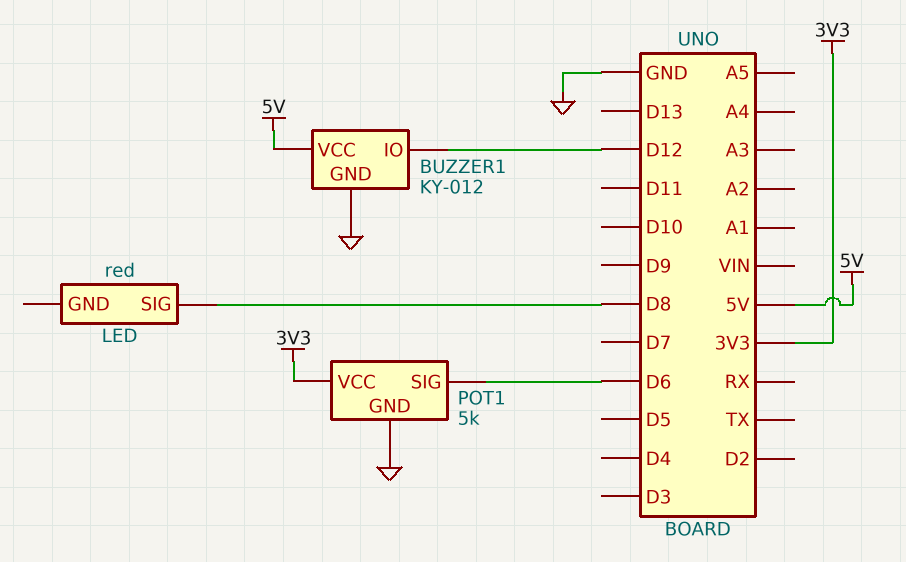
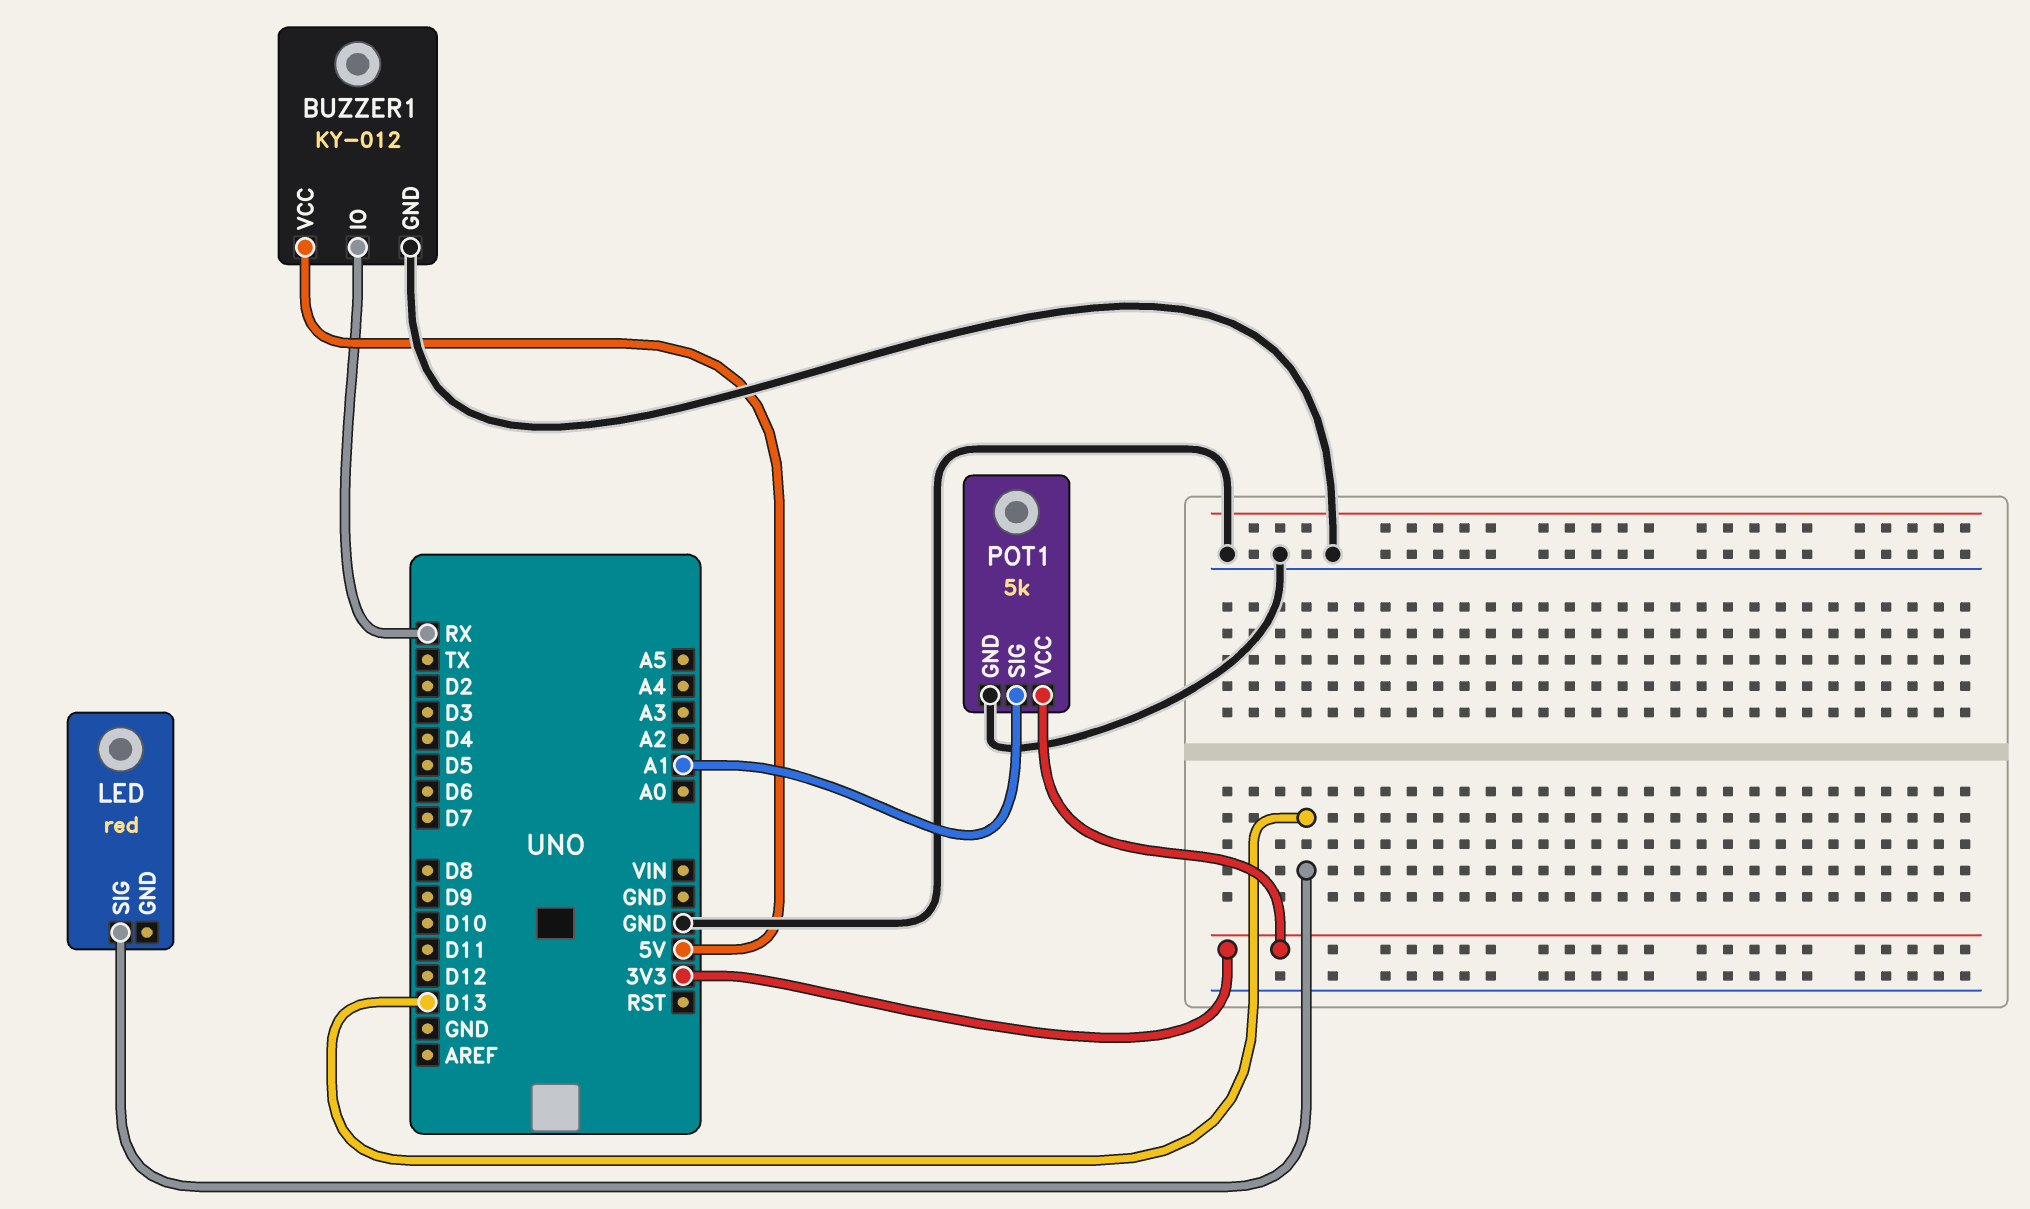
BUZZER1 pin IO: D12 -> RX
LED pin SIG: D8 -> D13
POT1 pin SIG: D6 -> A1

